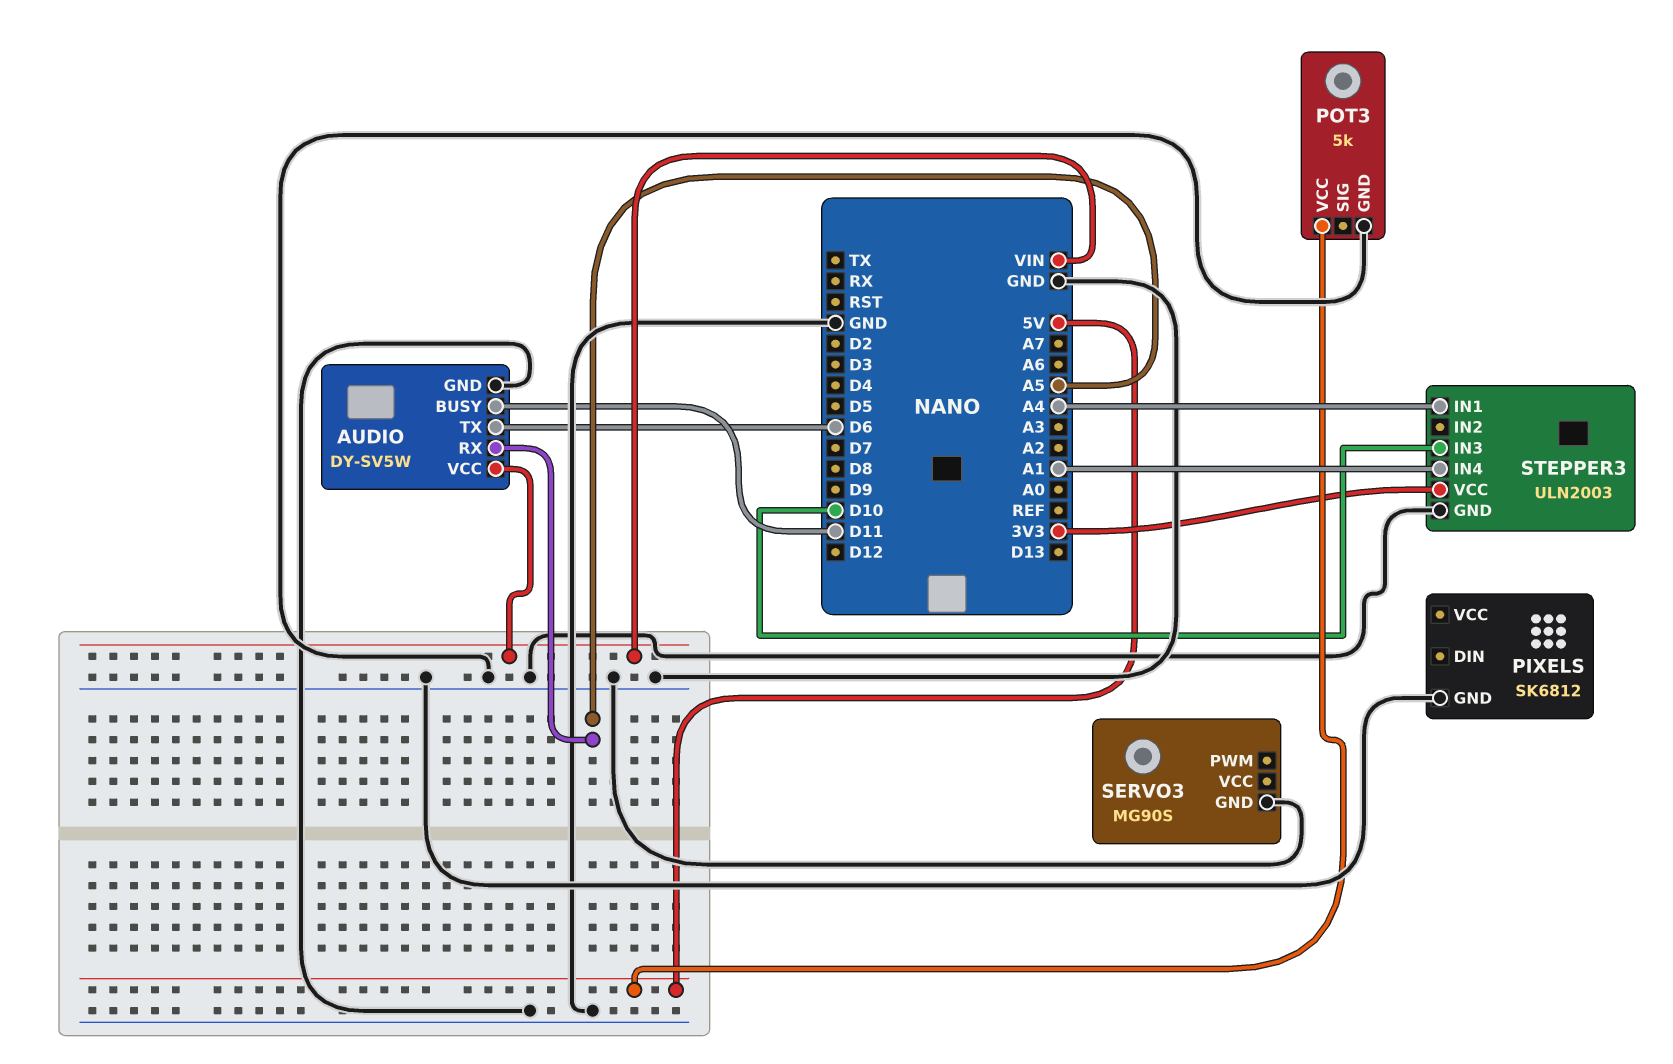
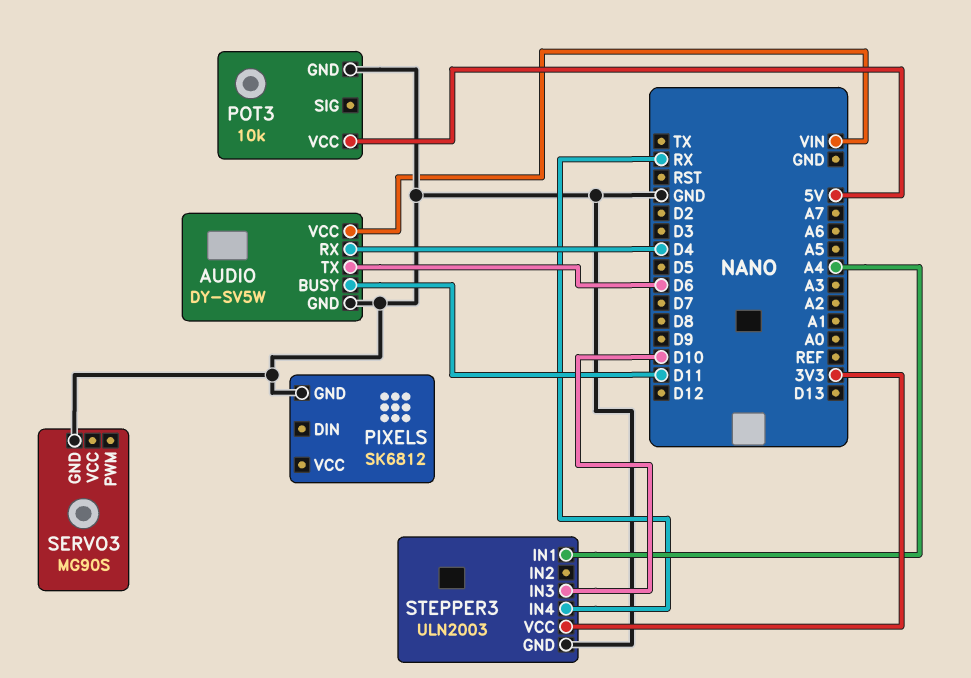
AUDIO pin RX: A5 -> D4
POT3: 5k -> 10k
STEPPER3 pin IN4: A1 -> RX

